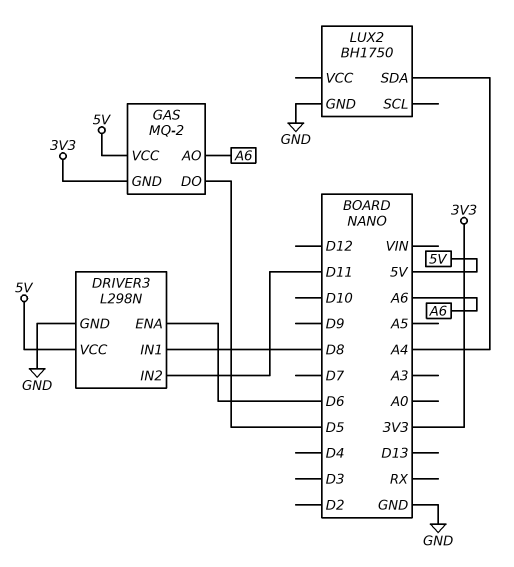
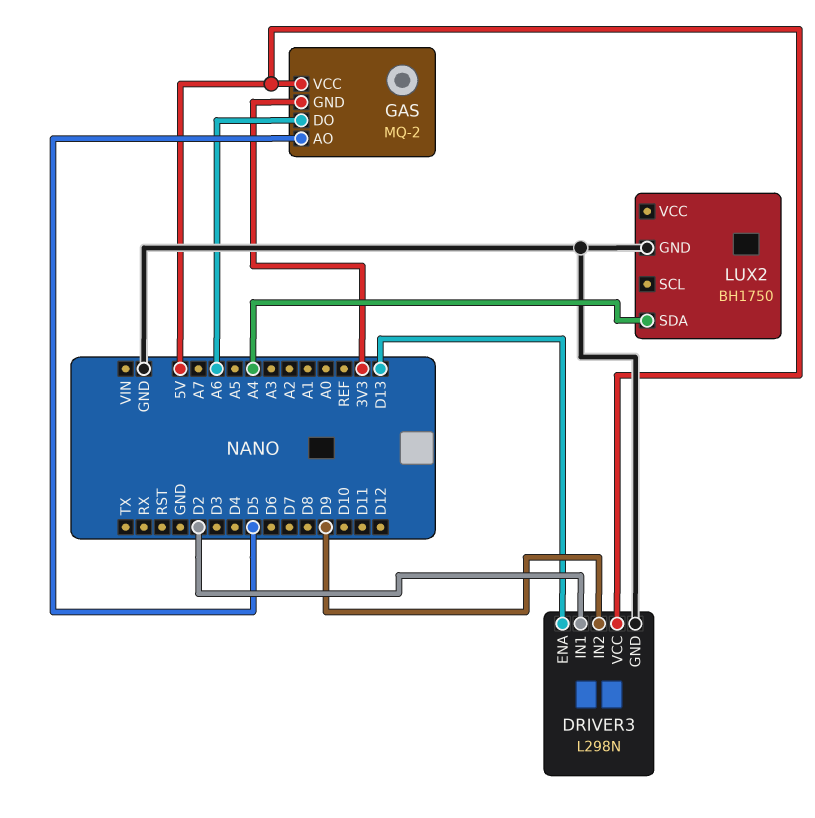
DRIVER3 pin ENA: D6 -> D13
DRIVER3 pin IN1: D8 -> D2
DRIVER3 pin IN2: D11 -> D9
GAS pin AO: A6 -> D5
GAS pin DO: D5 -> A6

